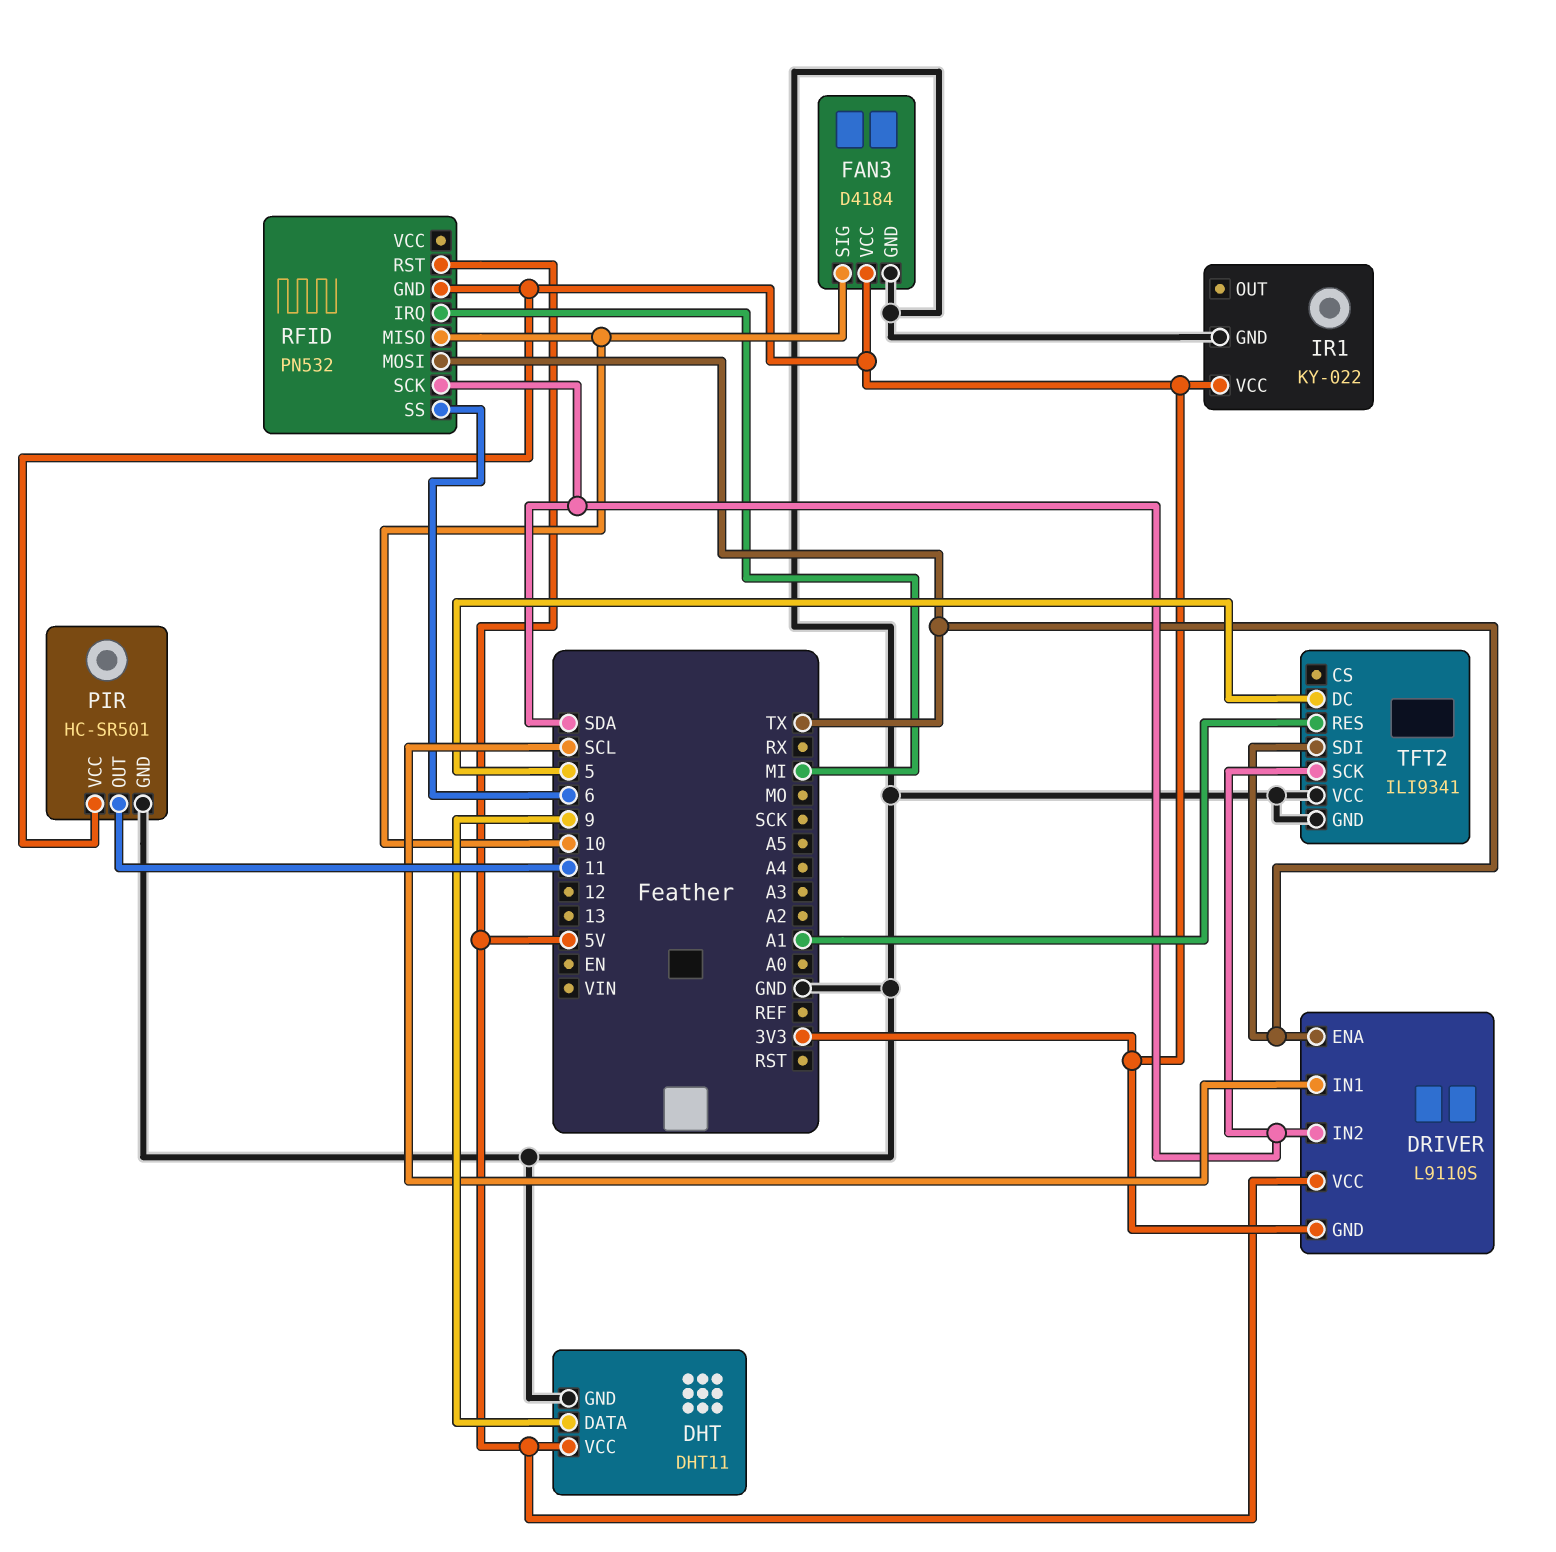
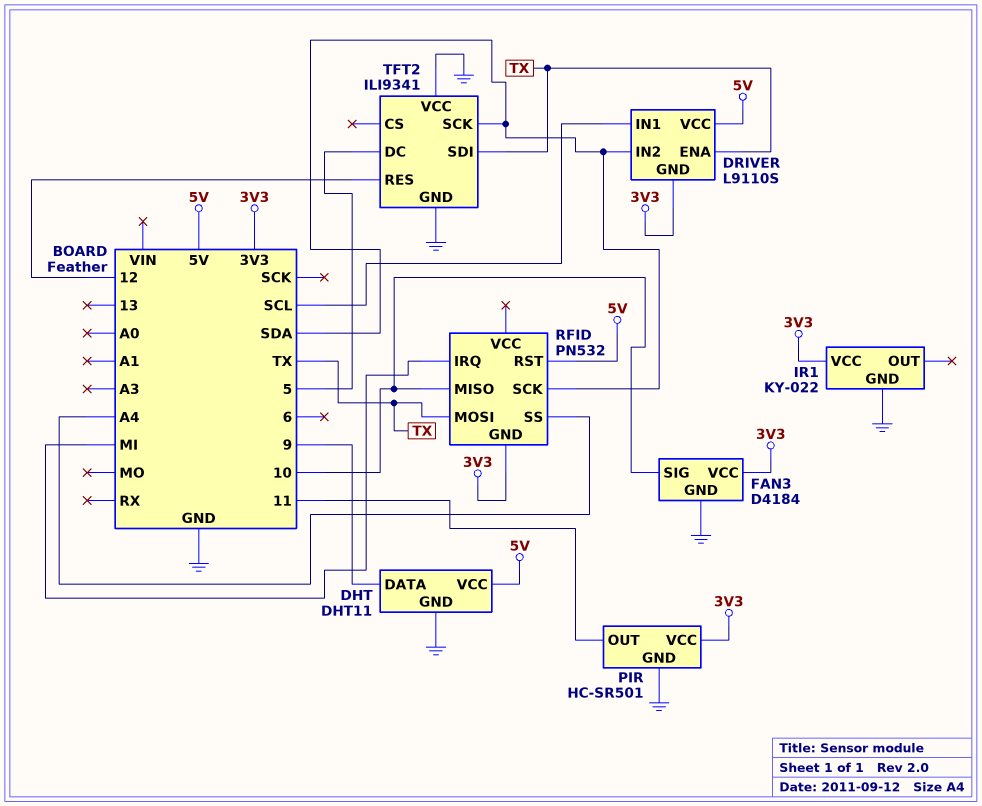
RFID pin SS: 6 -> A4
TFT2 pin RES: A1 -> 12

